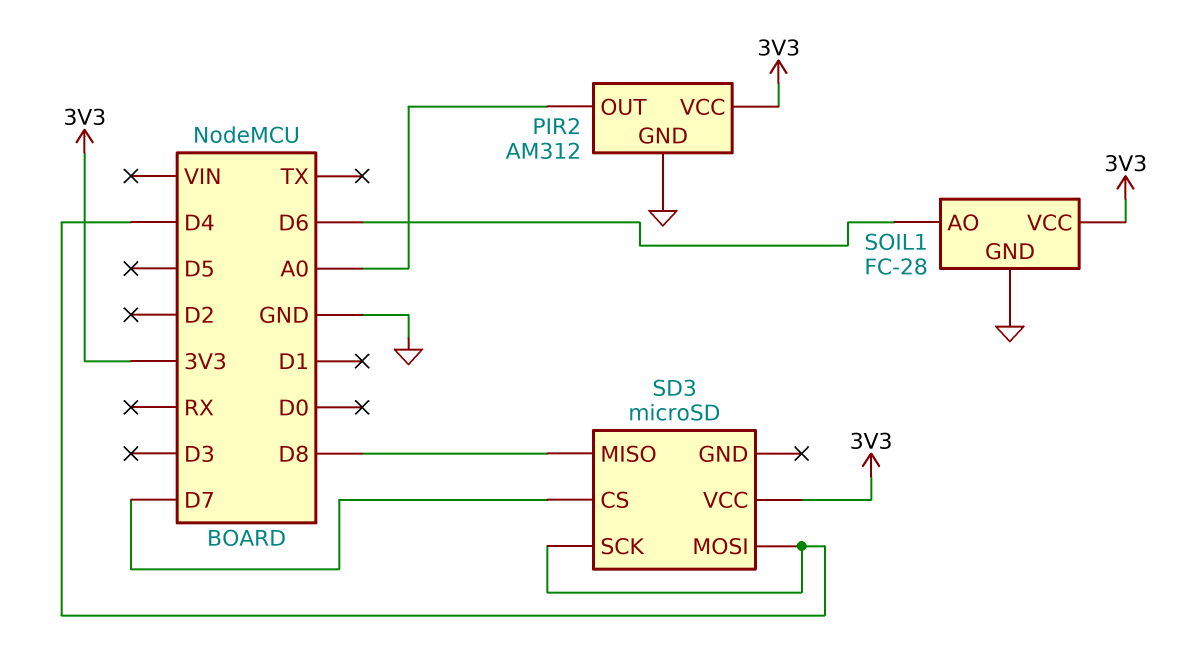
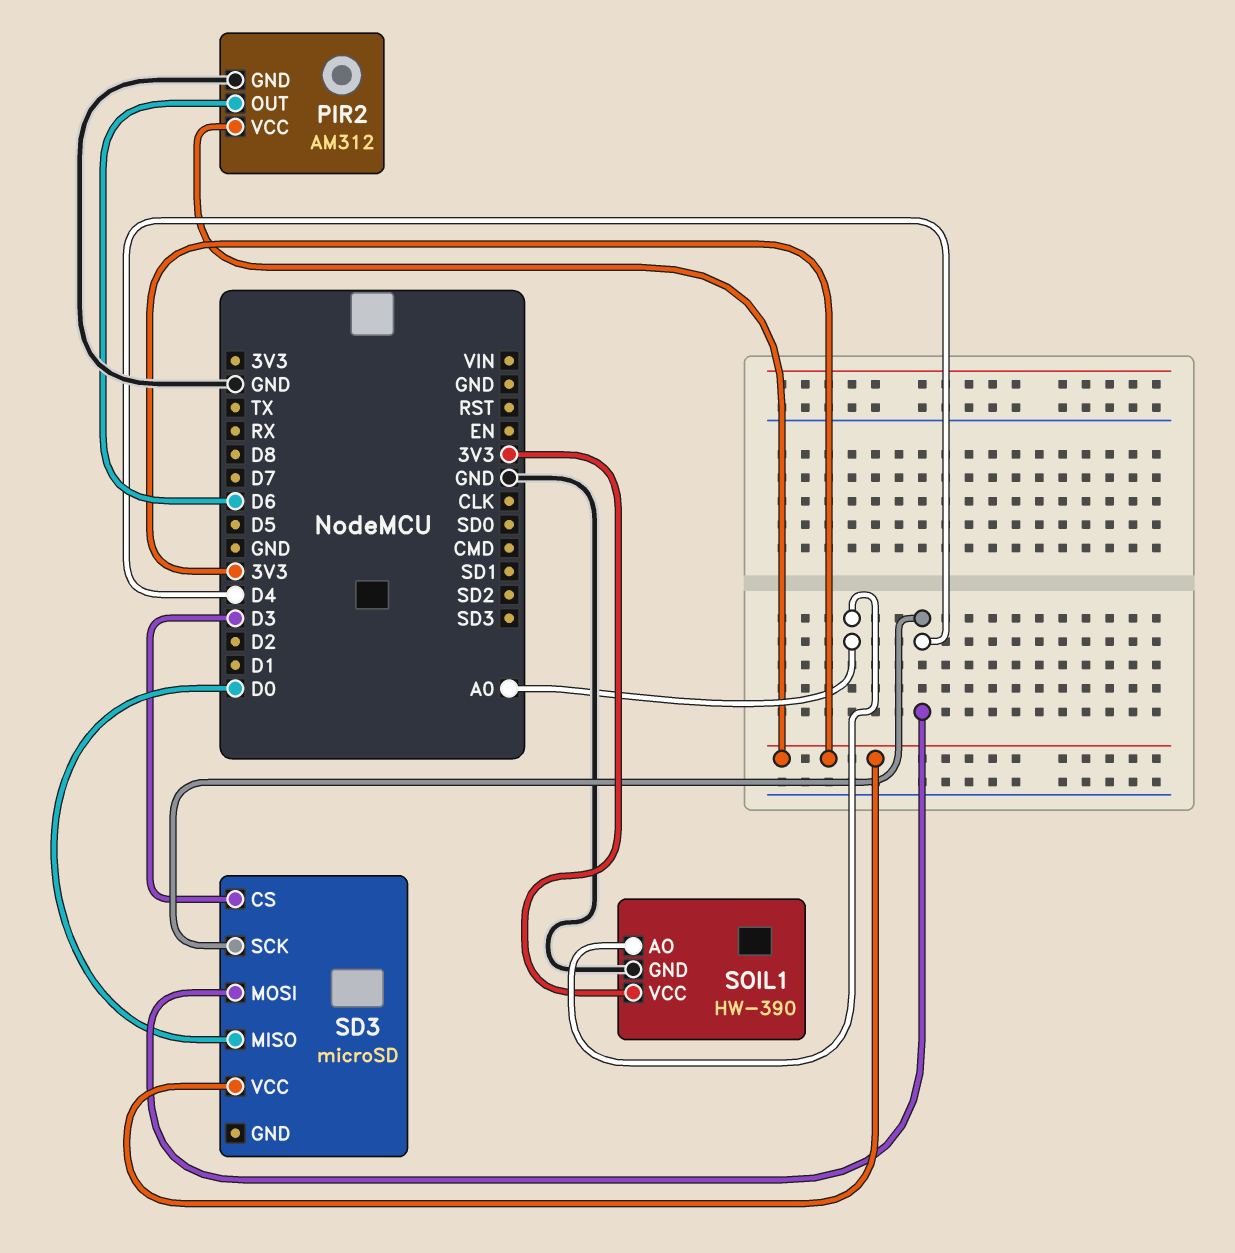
PIR2 pin OUT: A0 -> D6
SD3 pin CS: D7 -> D3
SD3 pin MISO: D8 -> D0
SOIL1: FC-28 -> HW-390
SOIL1 pin AO: D6 -> A0

